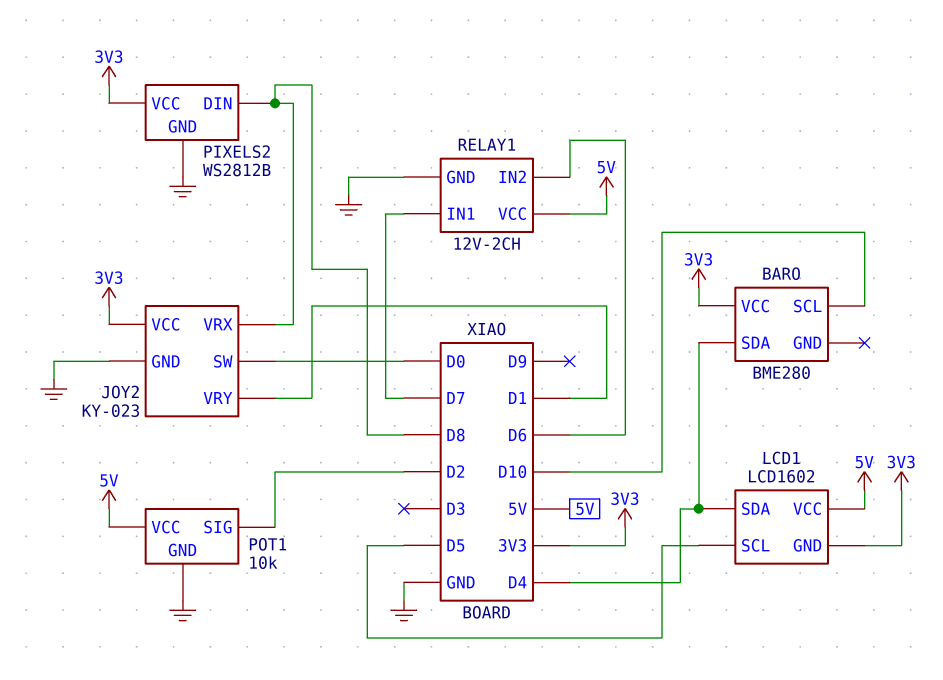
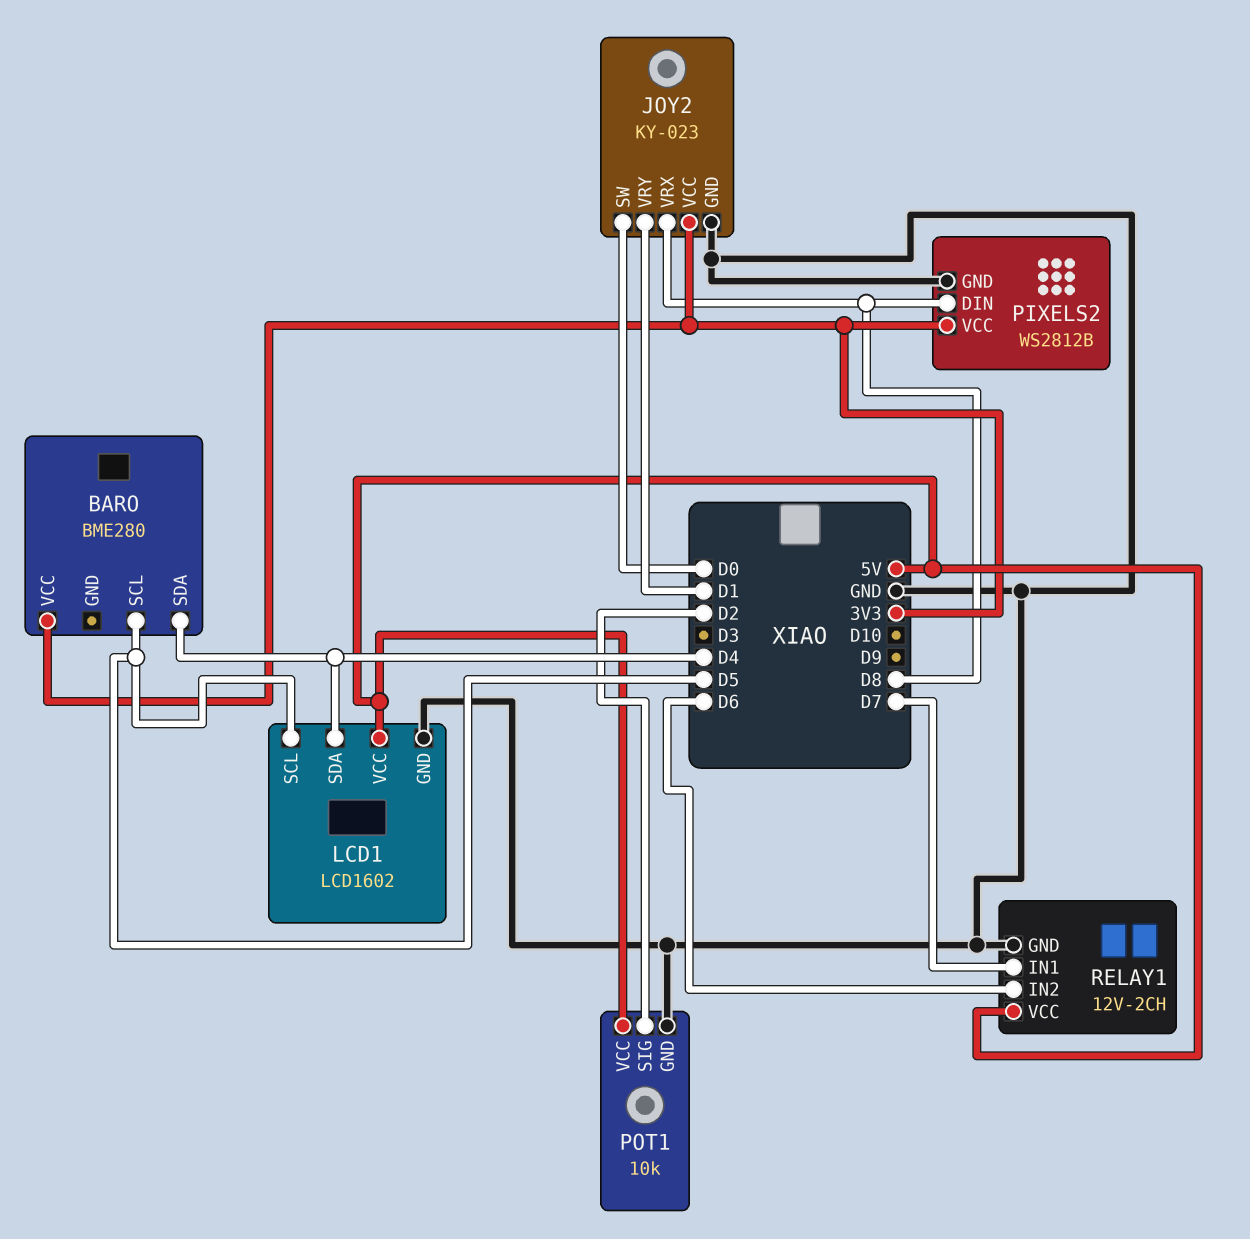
BARO pin SCL: D10 -> D5
LCD1 pin GND: 3V3 -> GND

